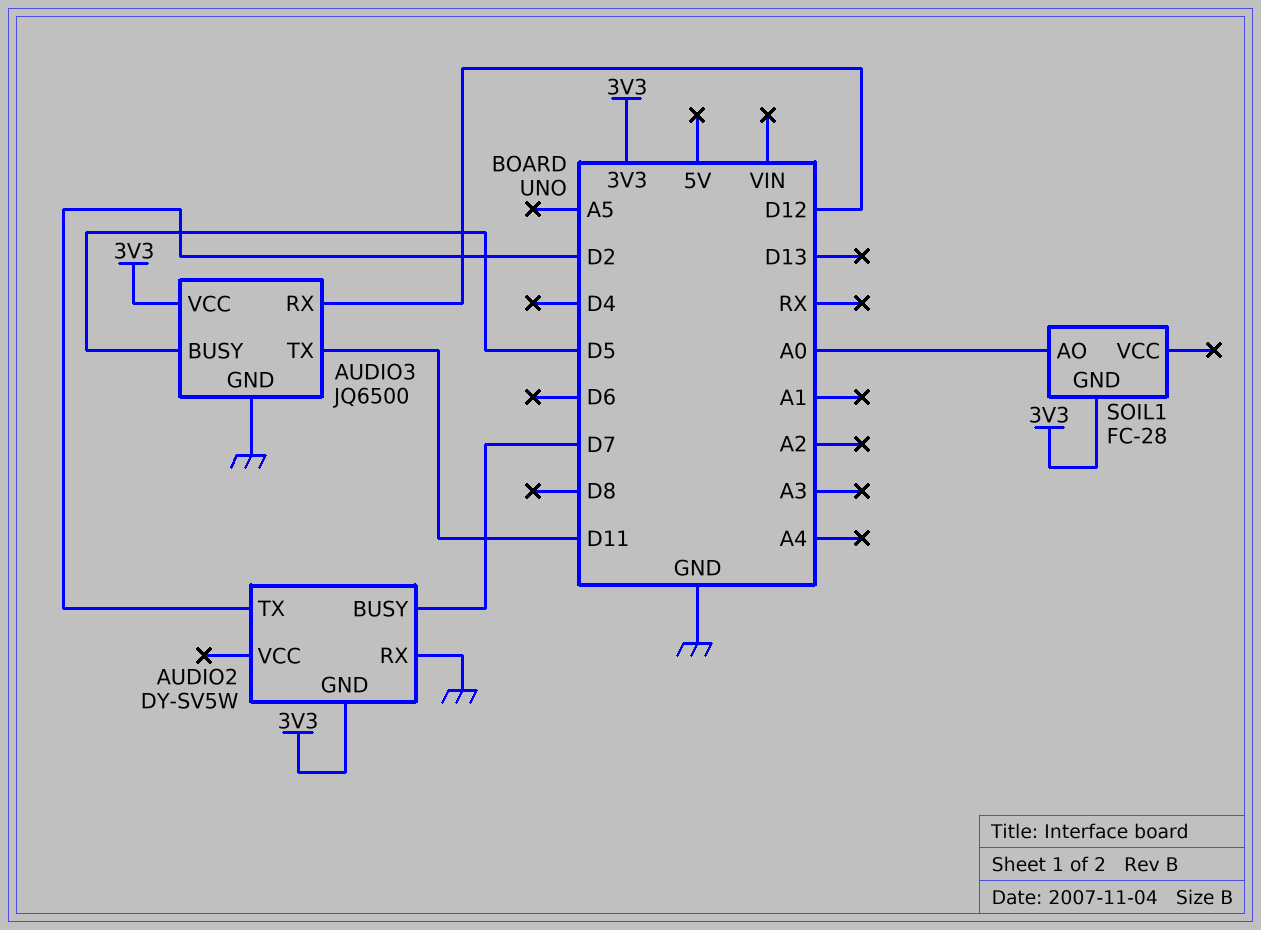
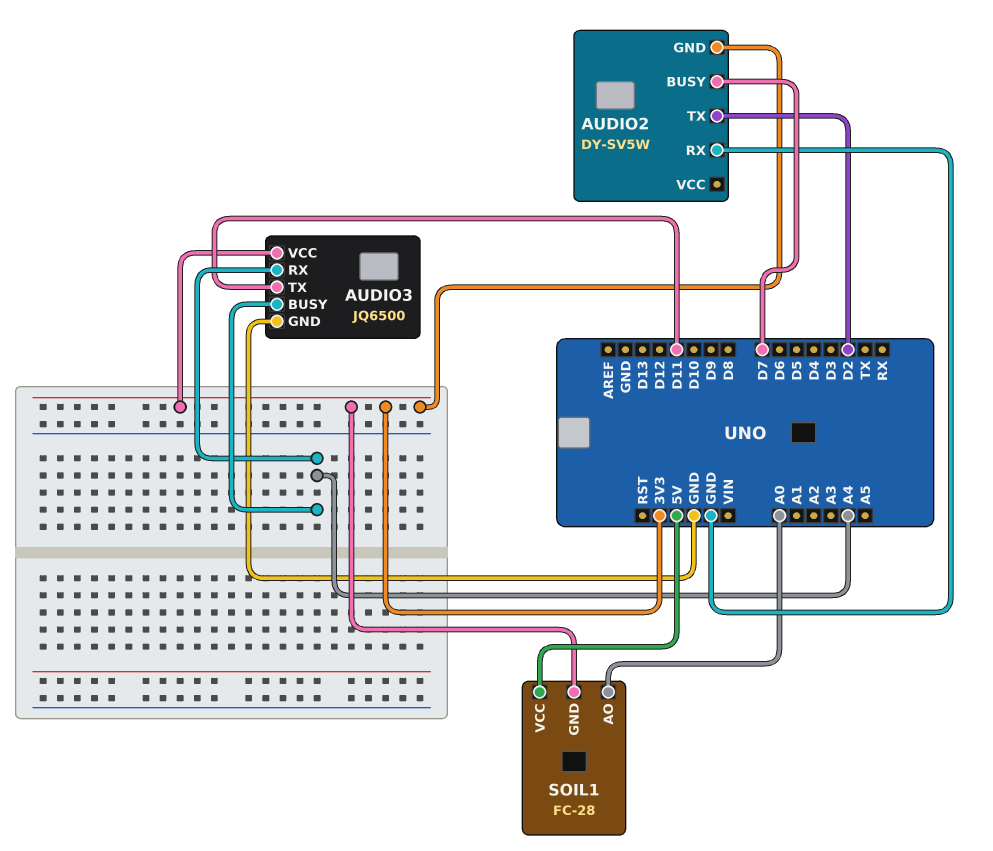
AUDIO3 pin BUSY: D5 -> A4
AUDIO3 pin RX: D12 -> A4
SOIL1 pin VCC: none -> 5V

